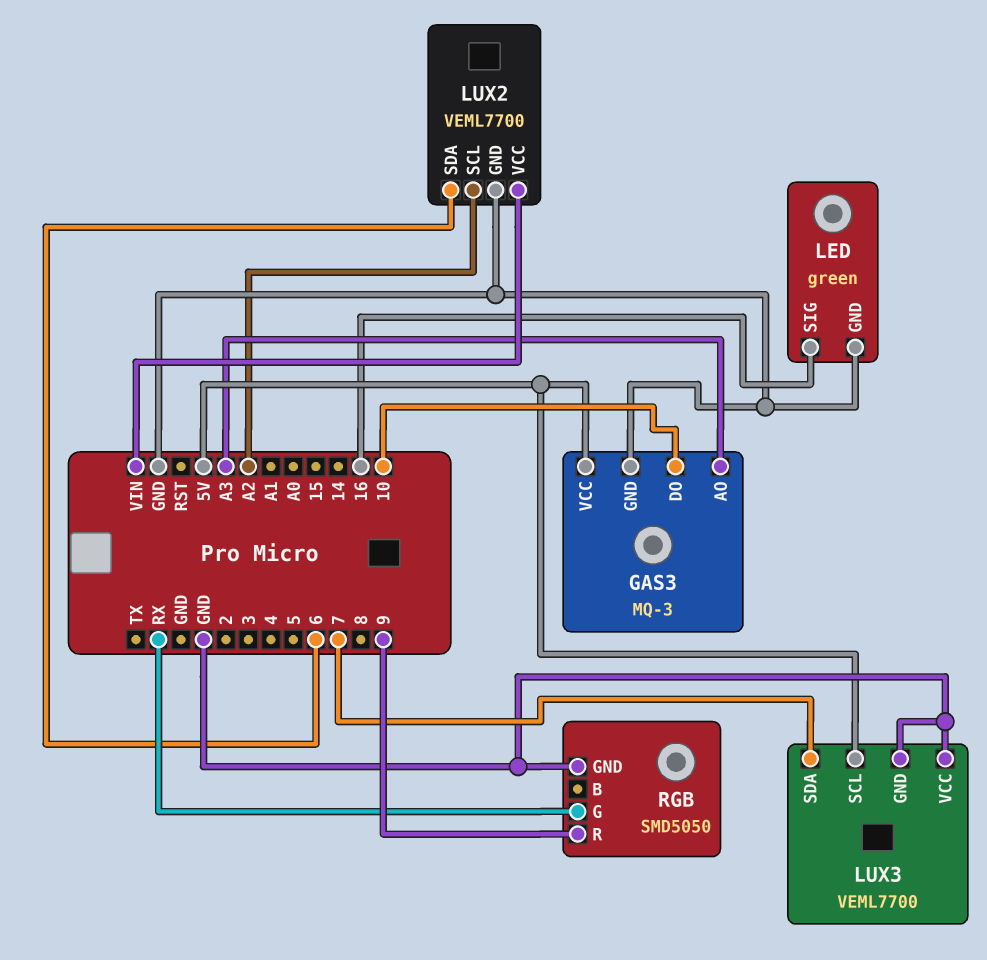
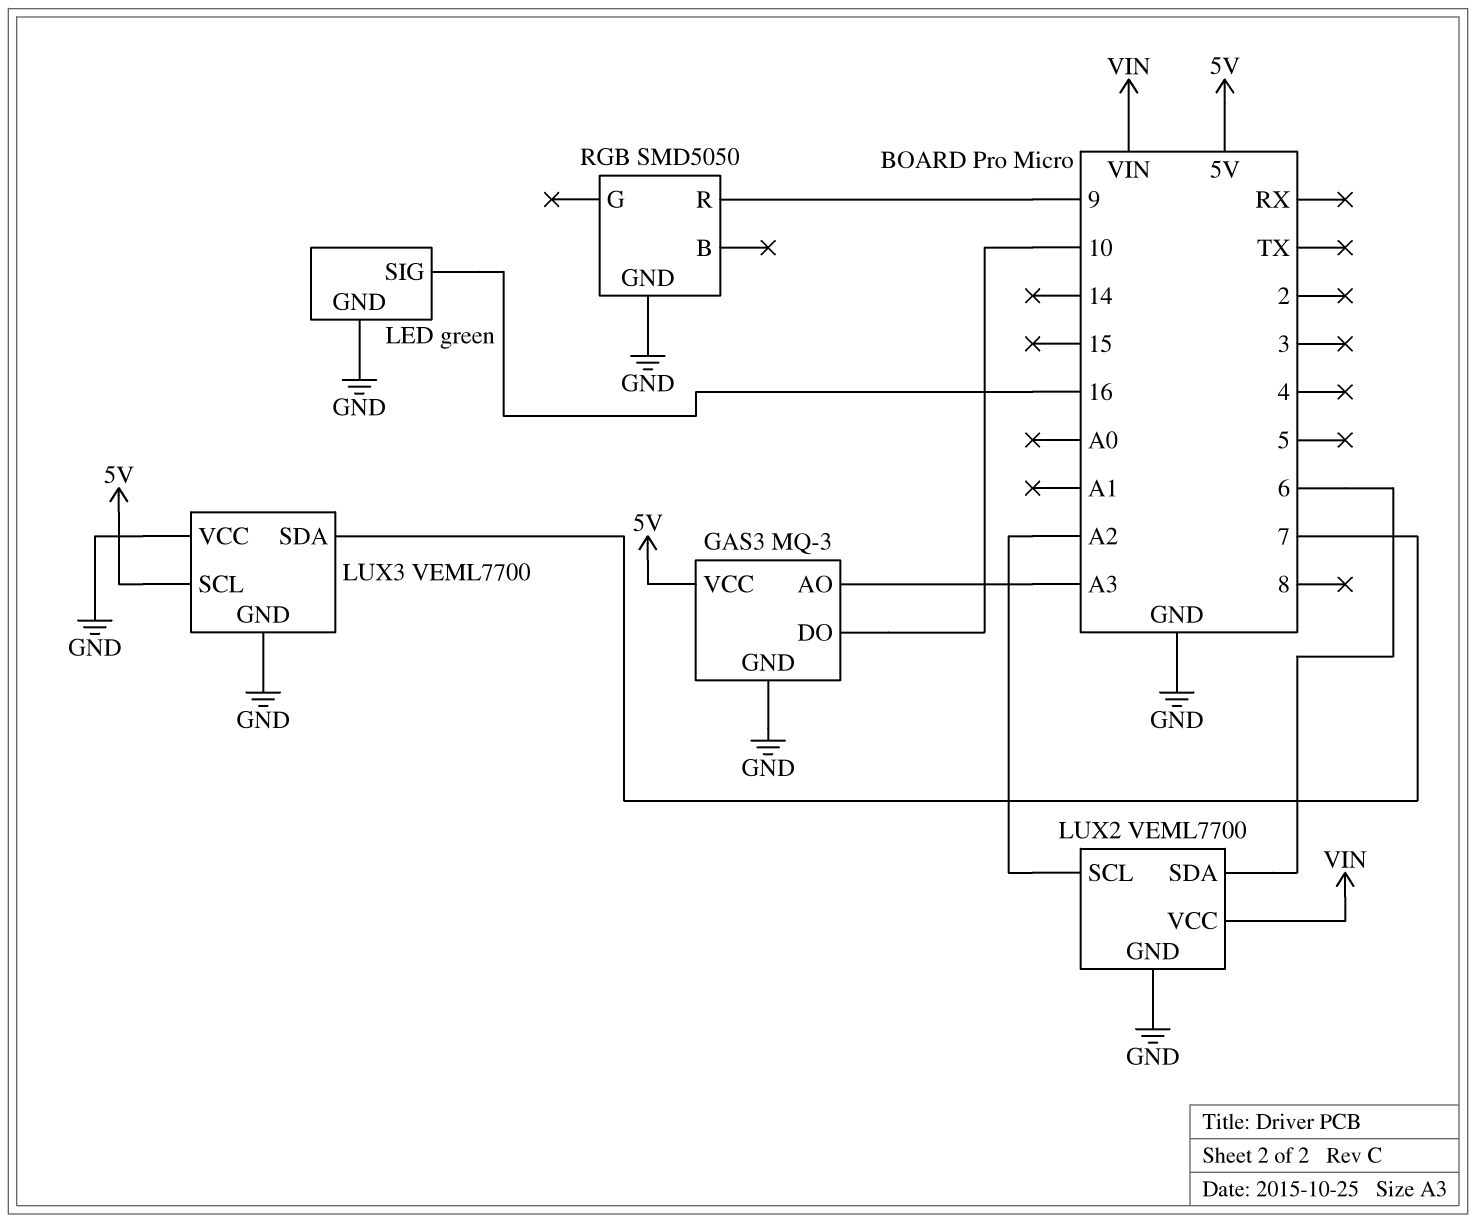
RGB pin G: RX -> none

